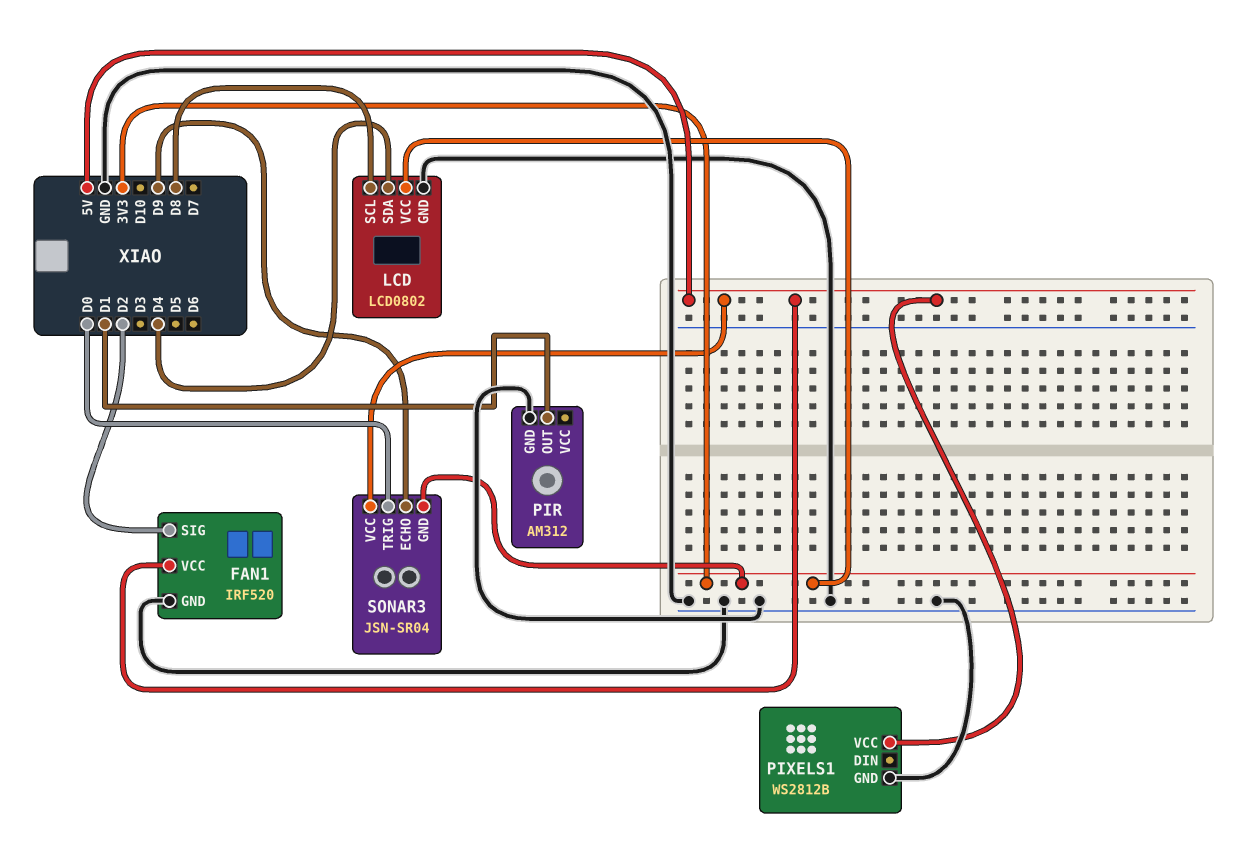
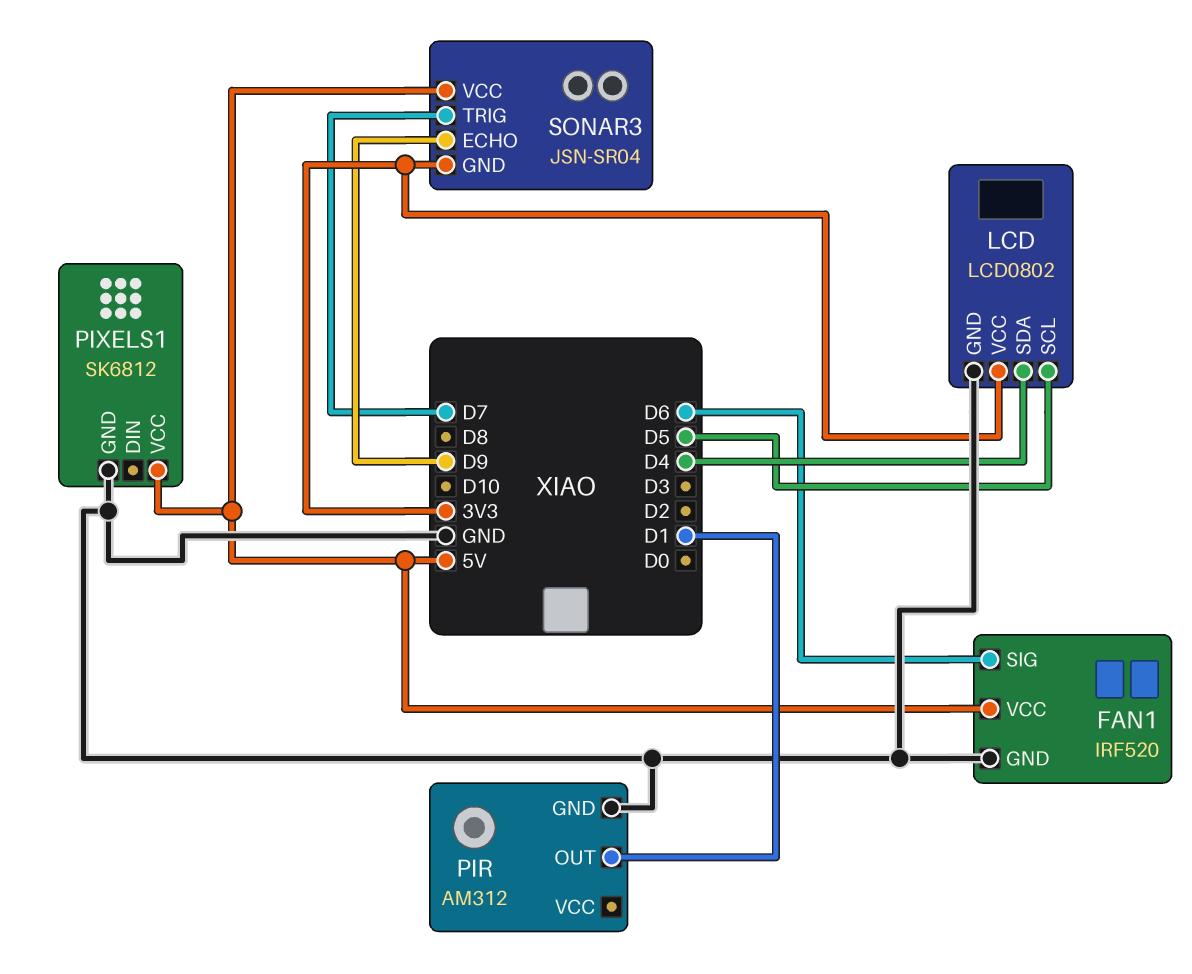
FAN1 pin SIG: D2 -> D6
LCD pin SCL: D8 -> D5
PIXELS1: WS2812B -> SK6812
SONAR3 pin TRIG: D0 -> D7

